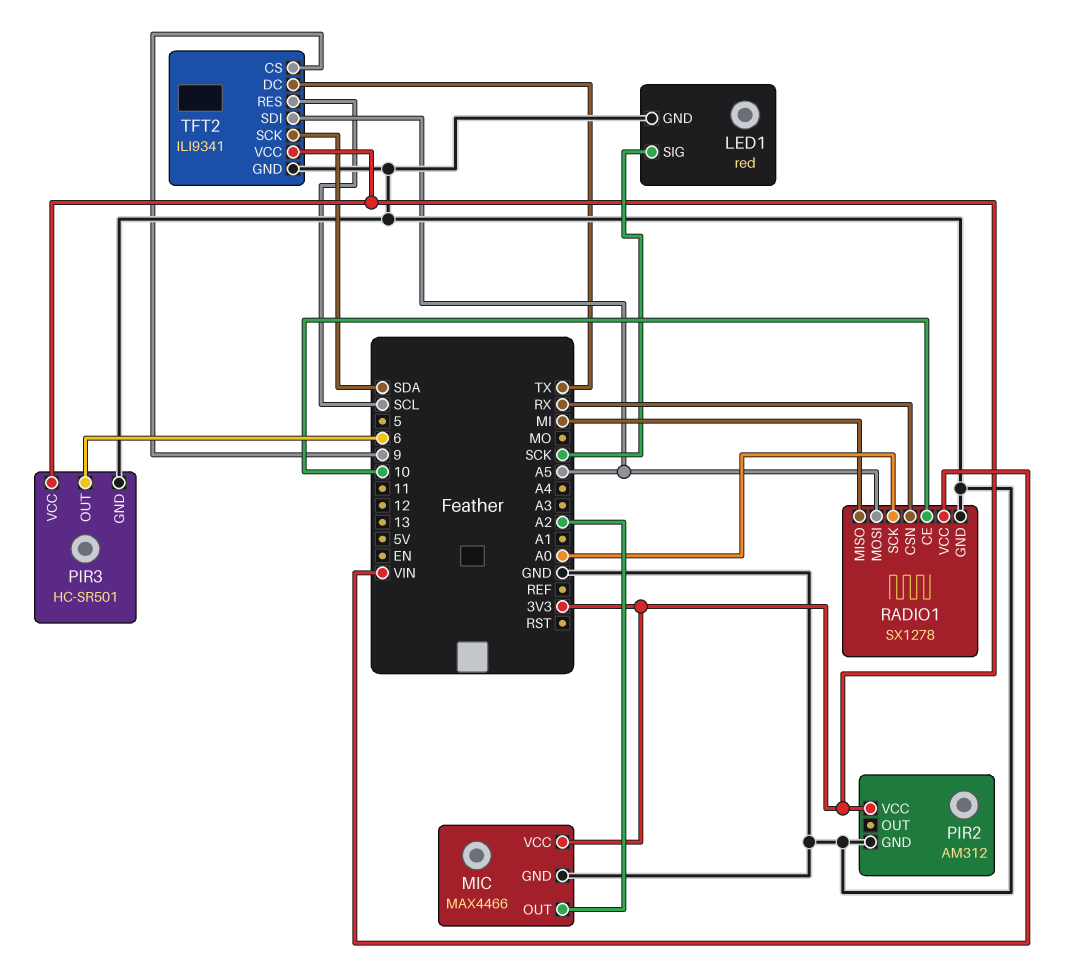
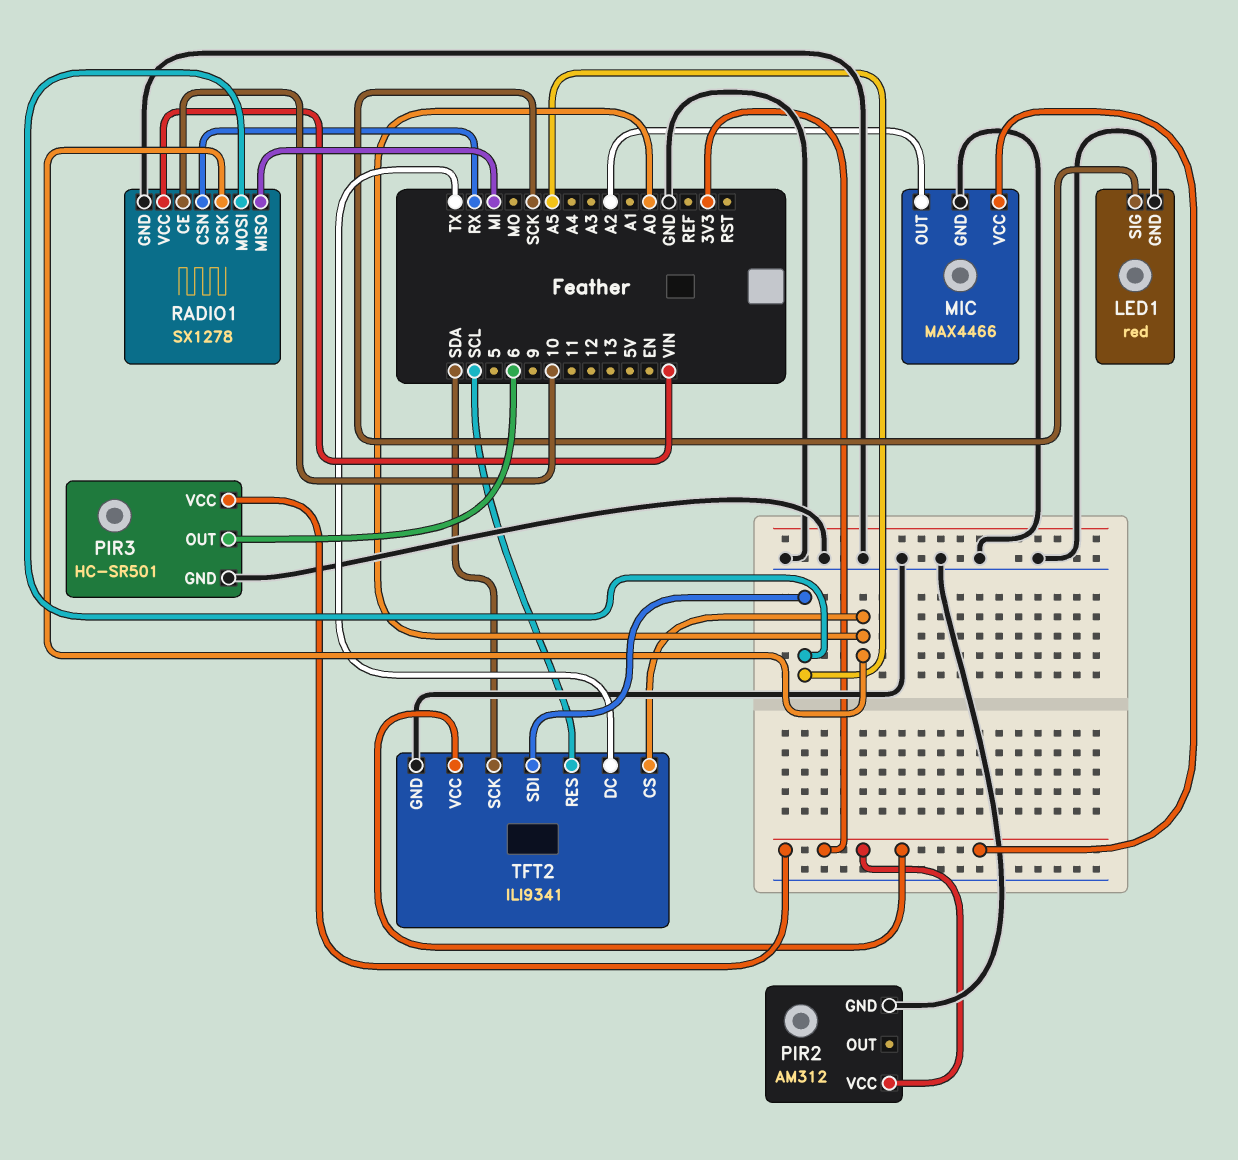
TFT2 pin CS: 9 -> A0

